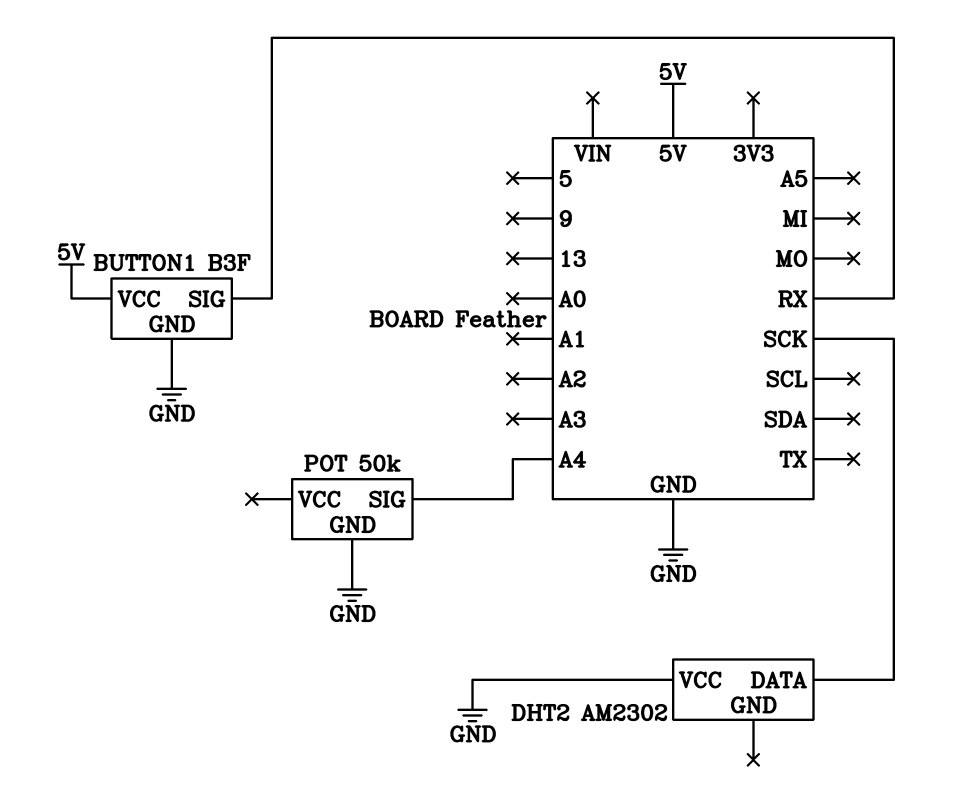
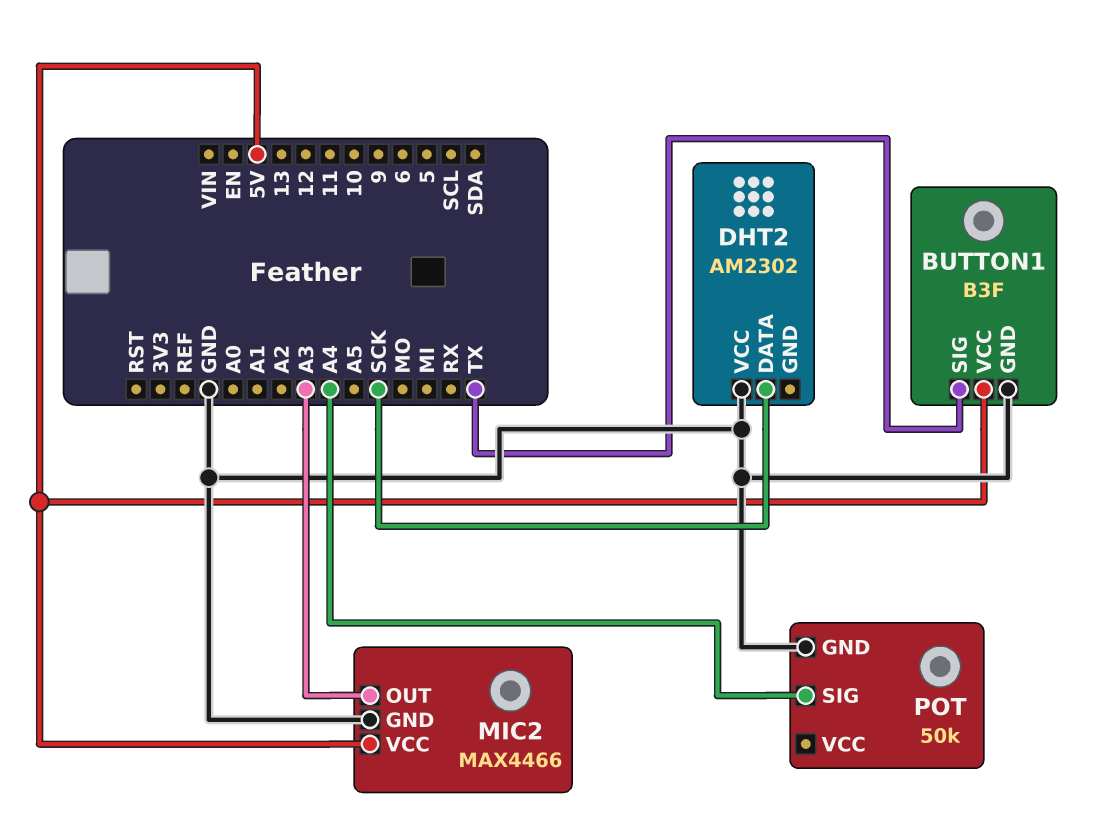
BUTTON1 pin SIG: RX -> TX
MIC2: none -> MAX4466
MIC2 pin GND: none -> GND
MIC2 pin OUT: none -> A3
MIC2 pin VCC: none -> 5V

